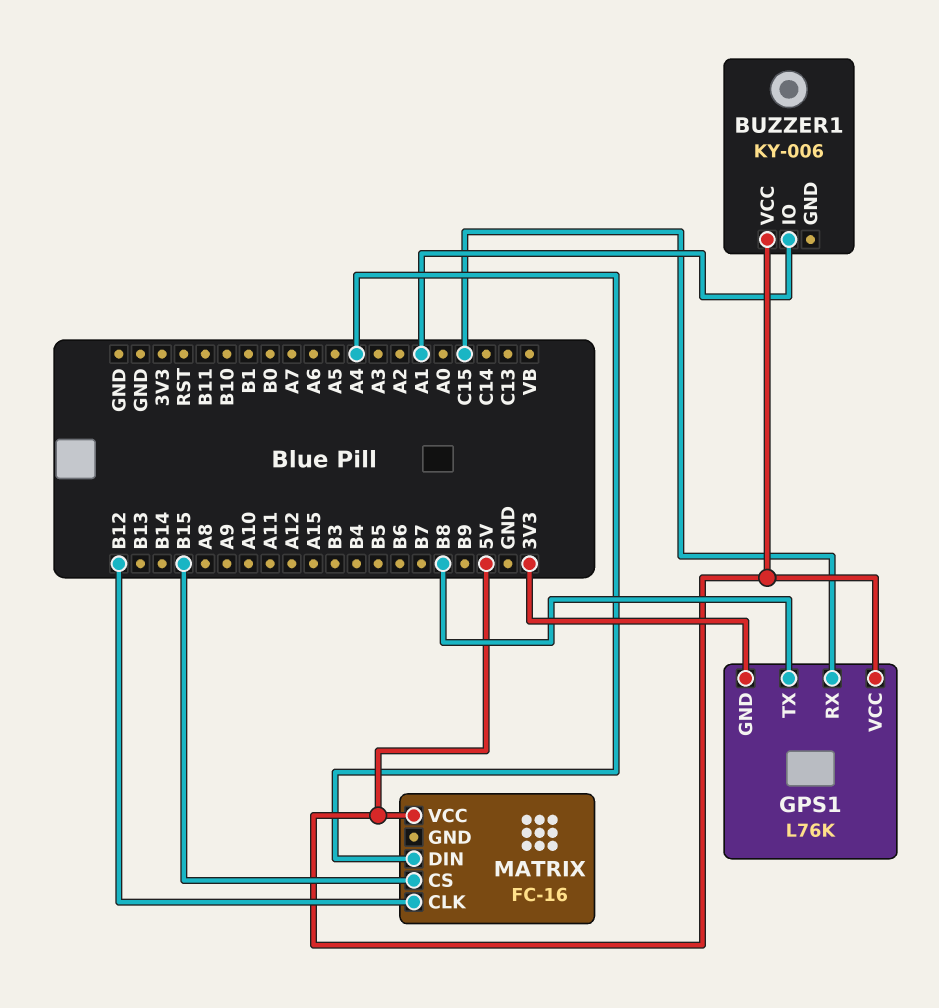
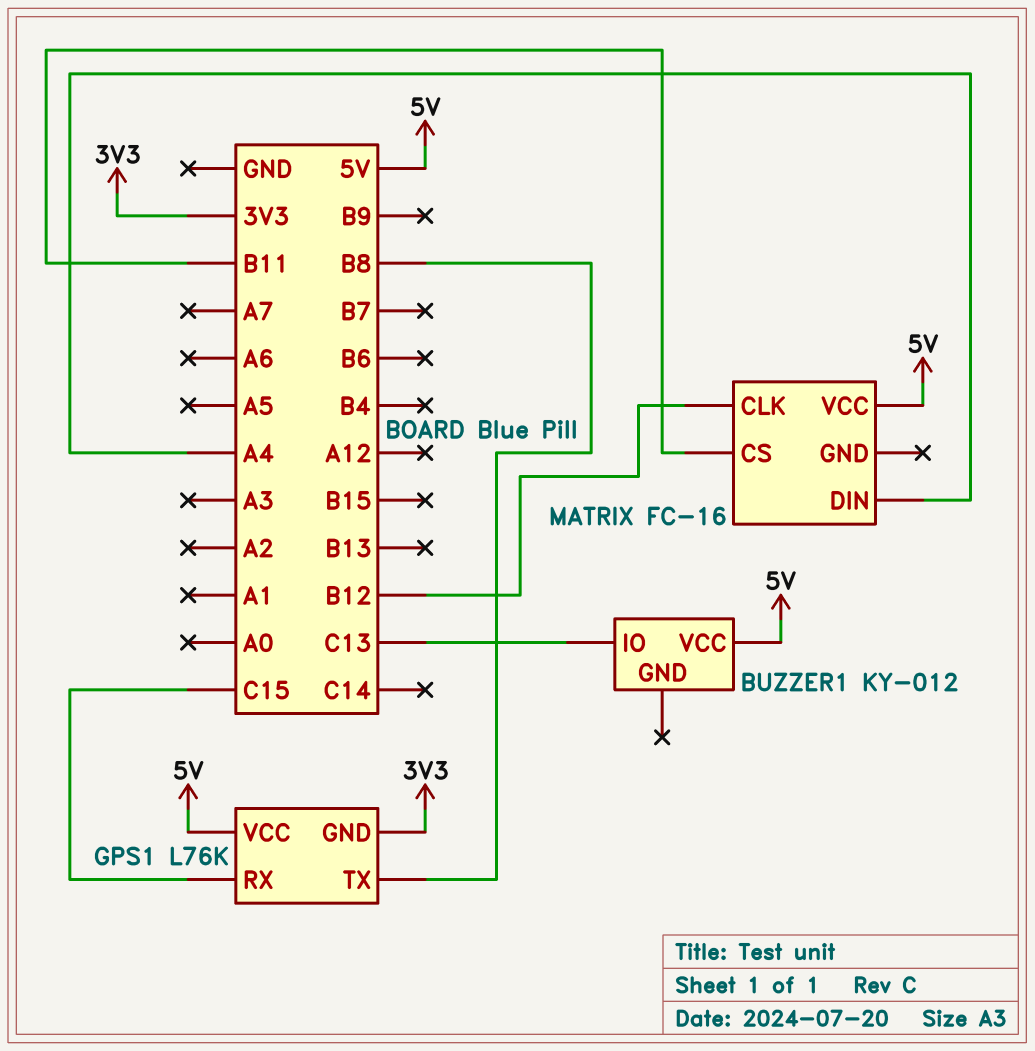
BUZZER1: KY-006 -> KY-012
BUZZER1 pin IO: A1 -> C13
MATRIX pin CS: B15 -> B11

